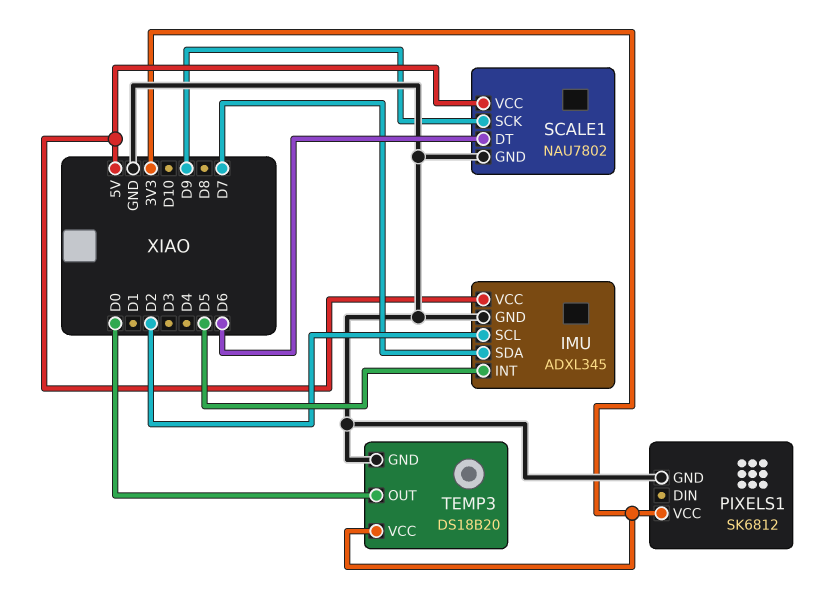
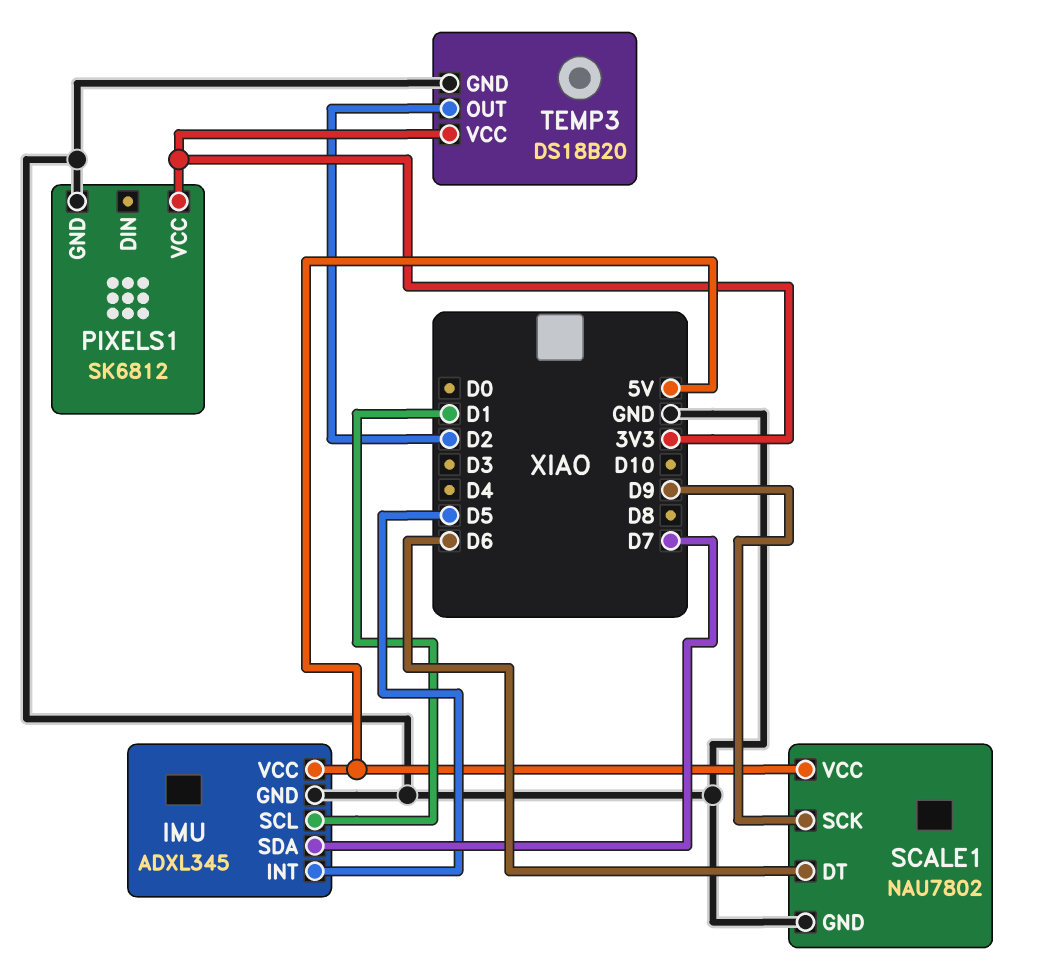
IMU pin SCL: D2 -> D1
TEMP3 pin OUT: D0 -> D2

